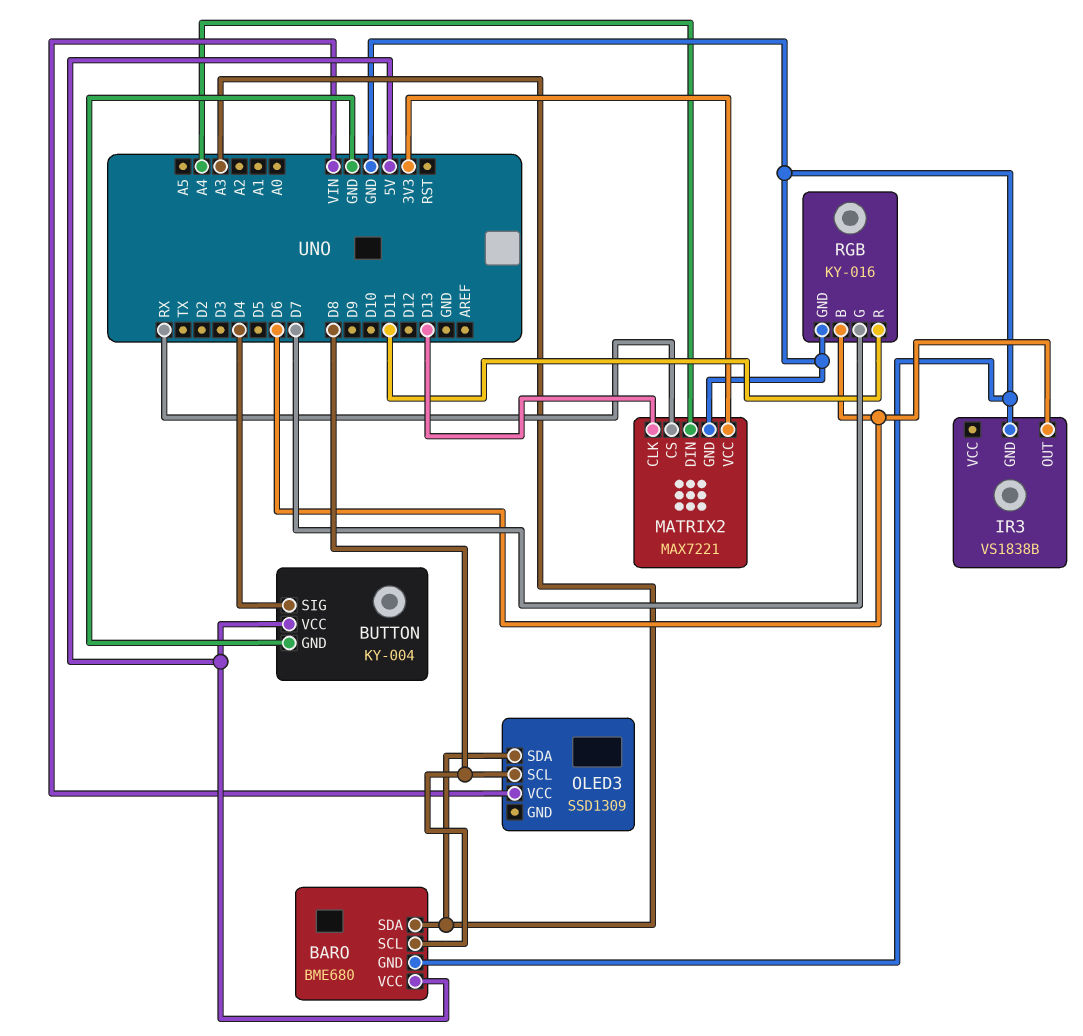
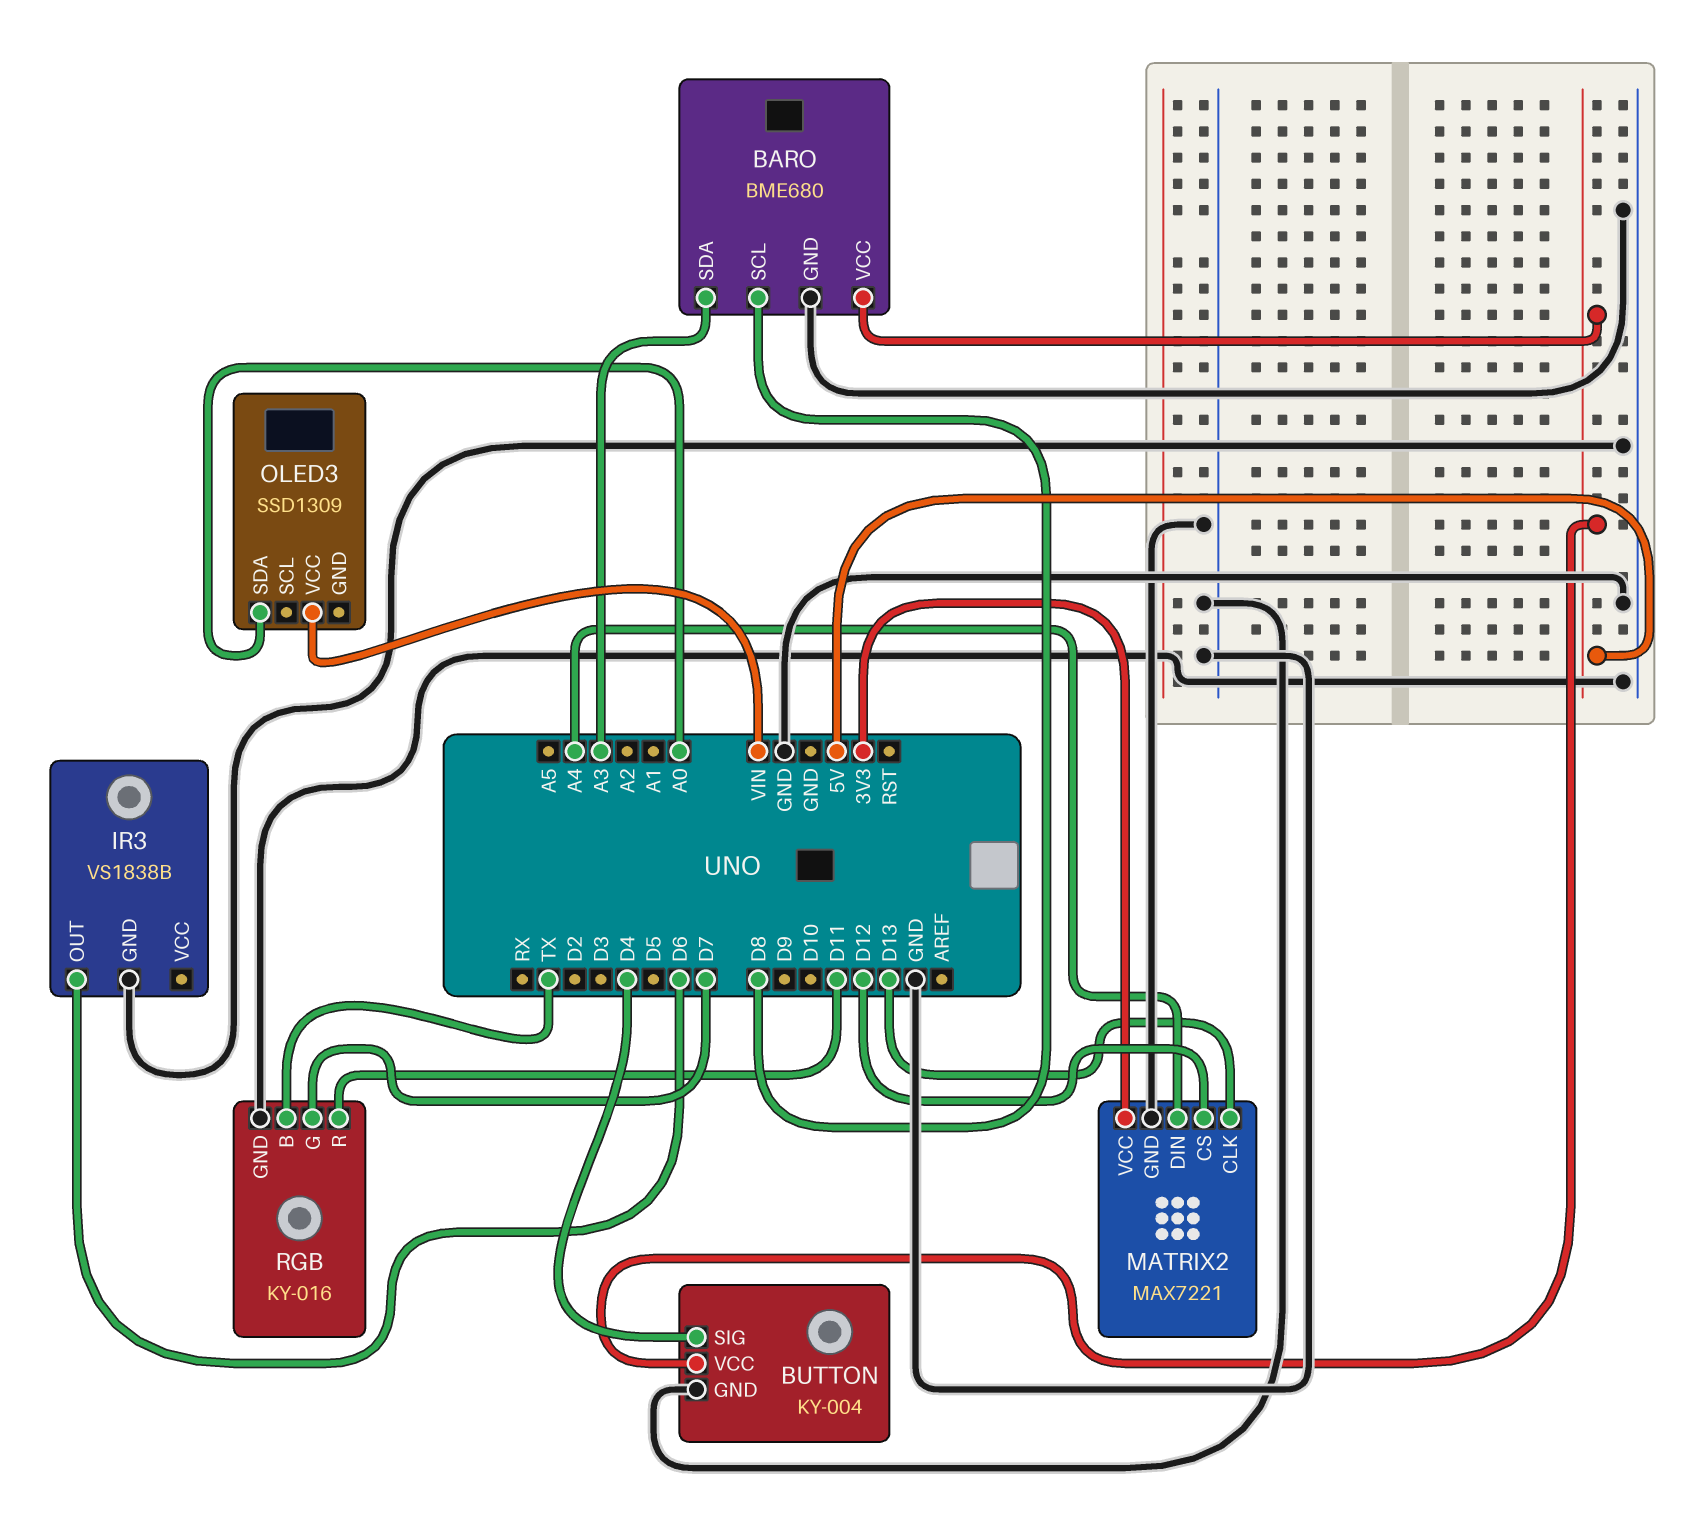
MATRIX2 pin CS: RX -> D12
OLED3 pin SCL: D8 -> none
OLED3 pin SDA: A3 -> A0
RGB pin B: D6 -> TX

